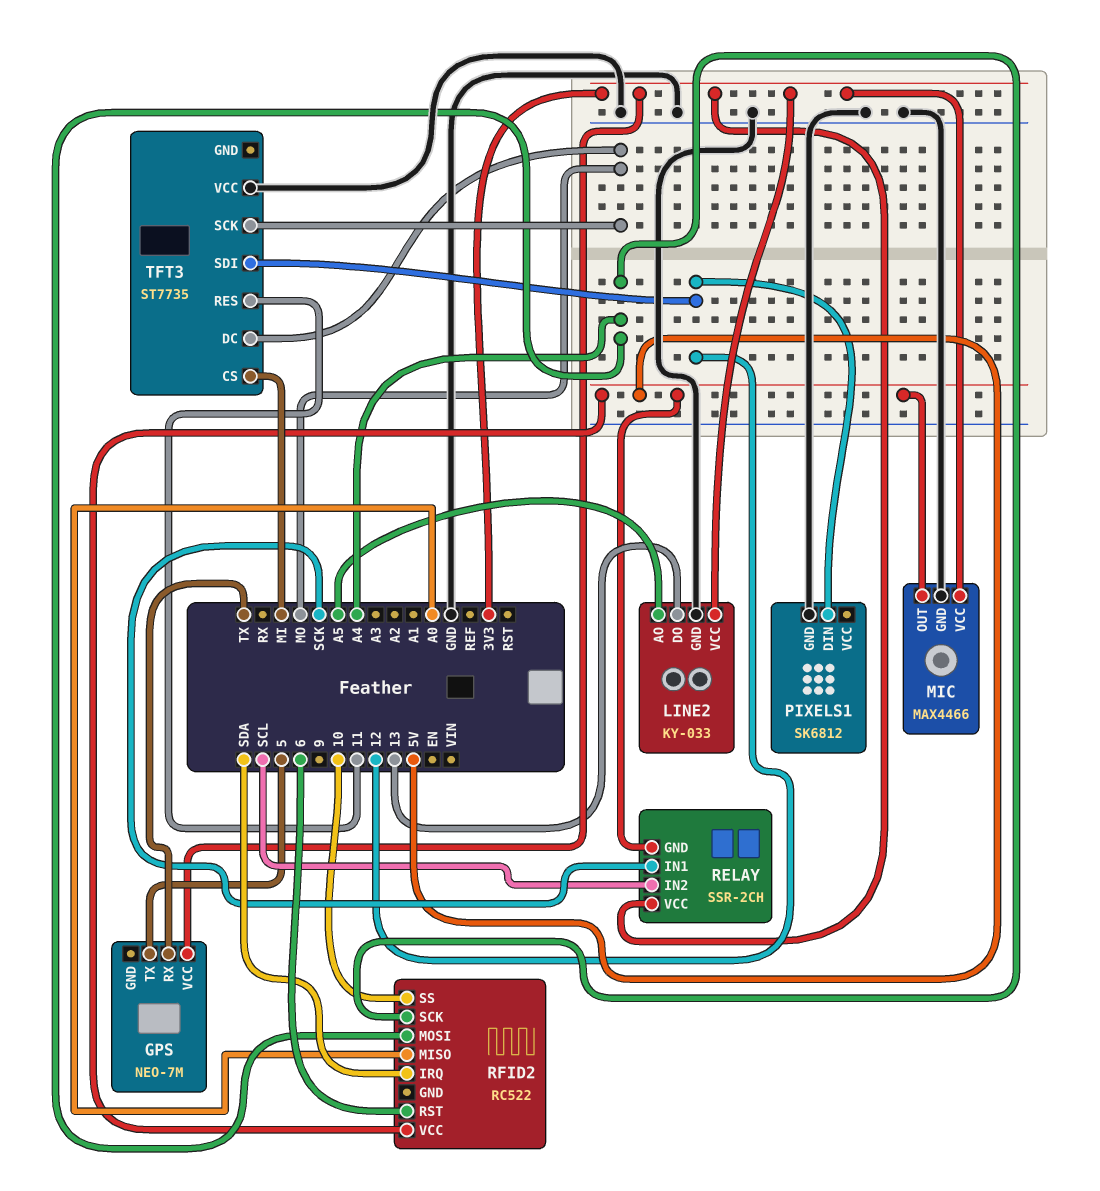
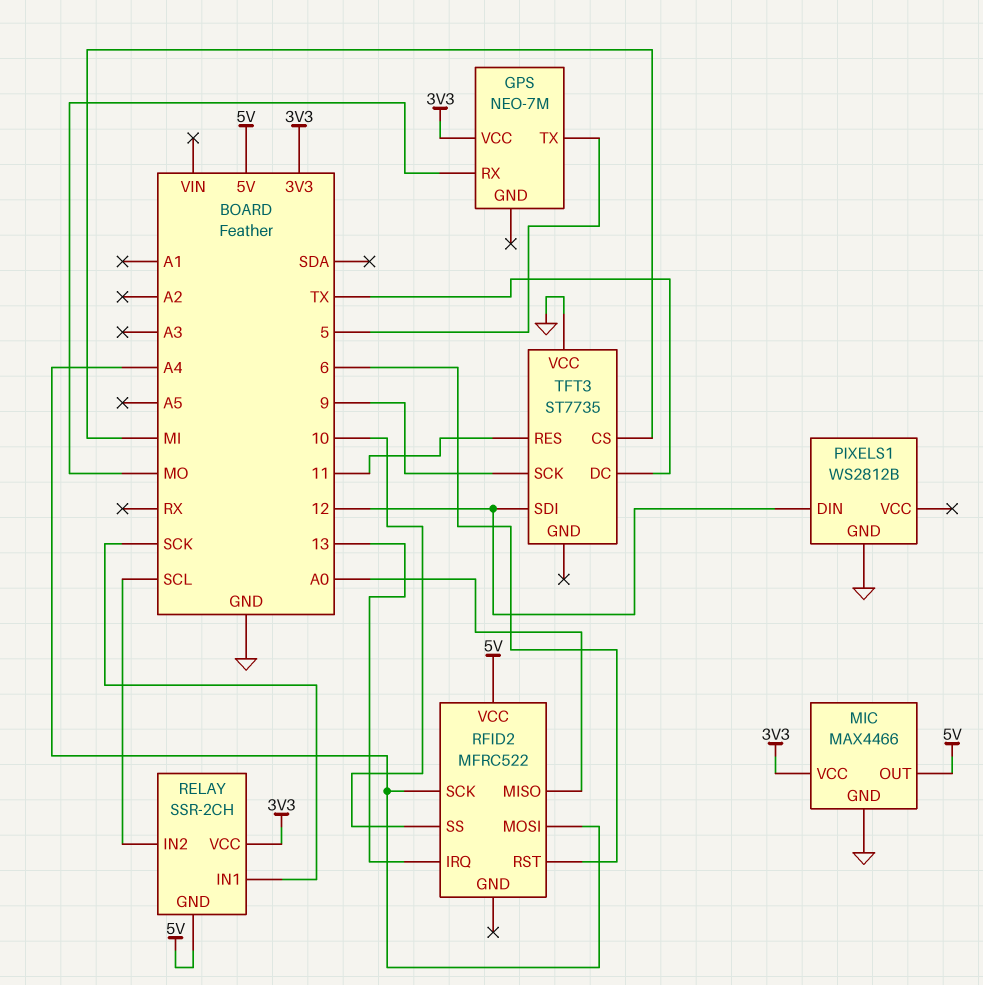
GPS pin RX: TX -> MO
LINE2: KY-033 -> none
LINE2 pin AO: A5 -> none
LINE2 pin DO: 13 -> none
LINE2 pin GND: GND -> none
LINE2 pin VCC: 3V3 -> none
PIXELS1: SK6812 -> WS2812B
RFID2: RC522 -> MFRC522
RFID2 pin IRQ: SDA -> 13
TFT3 pin DC: MO -> TX
TFT3 pin SCK: MO -> 9

